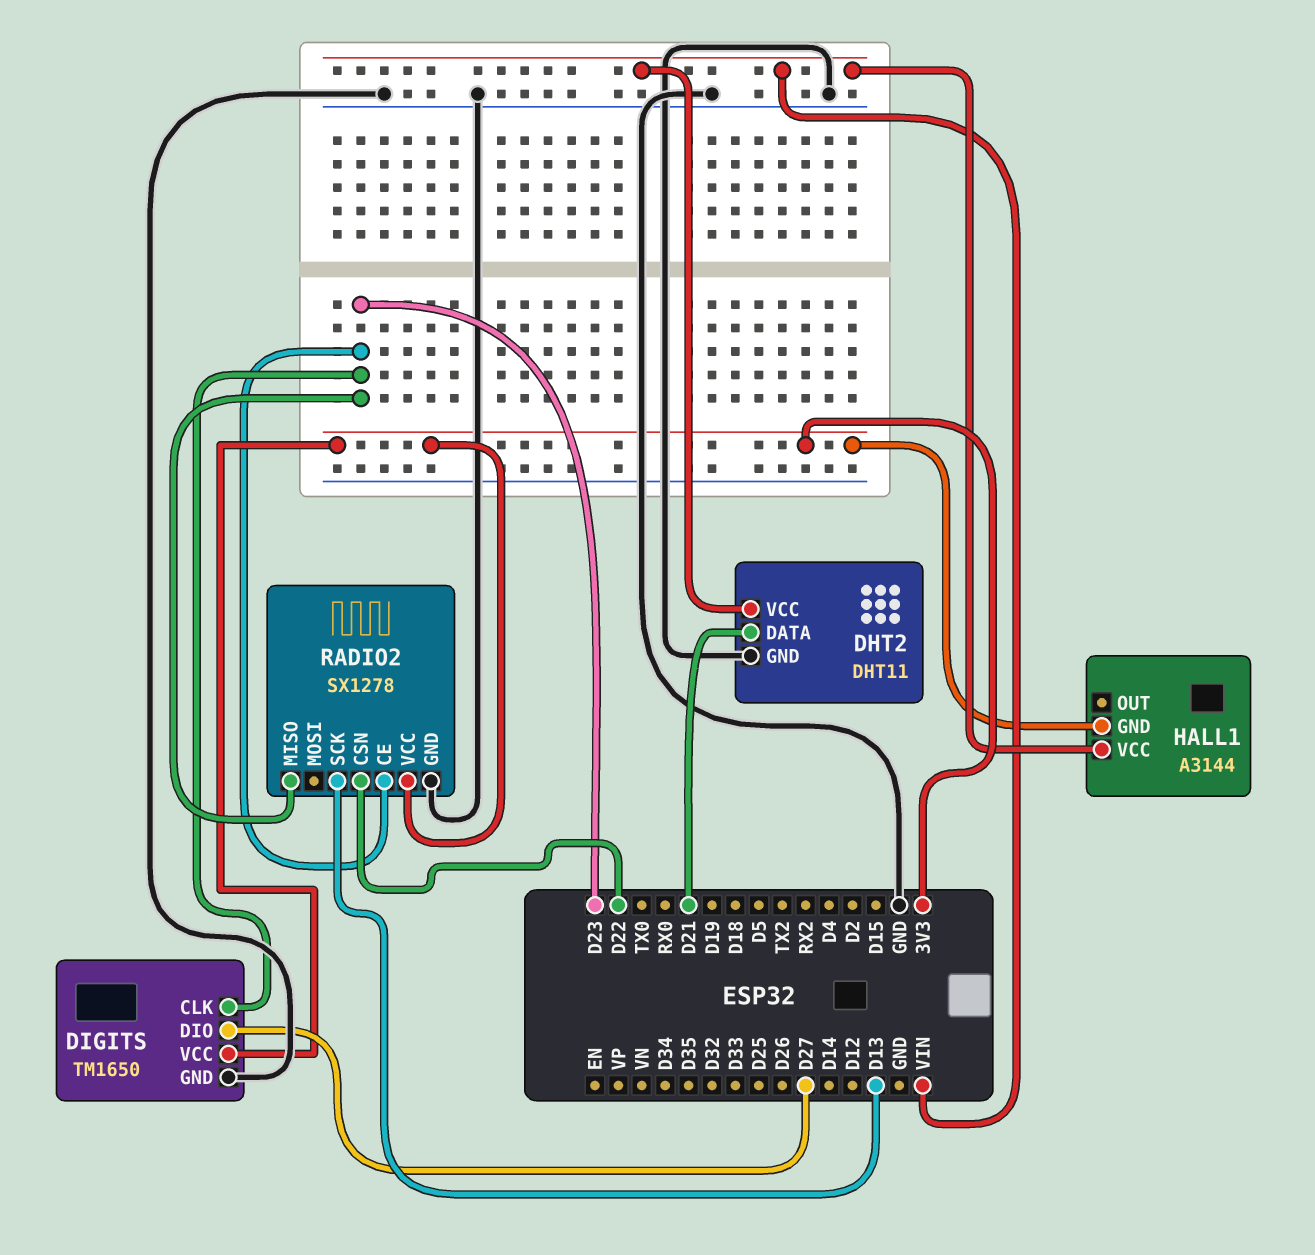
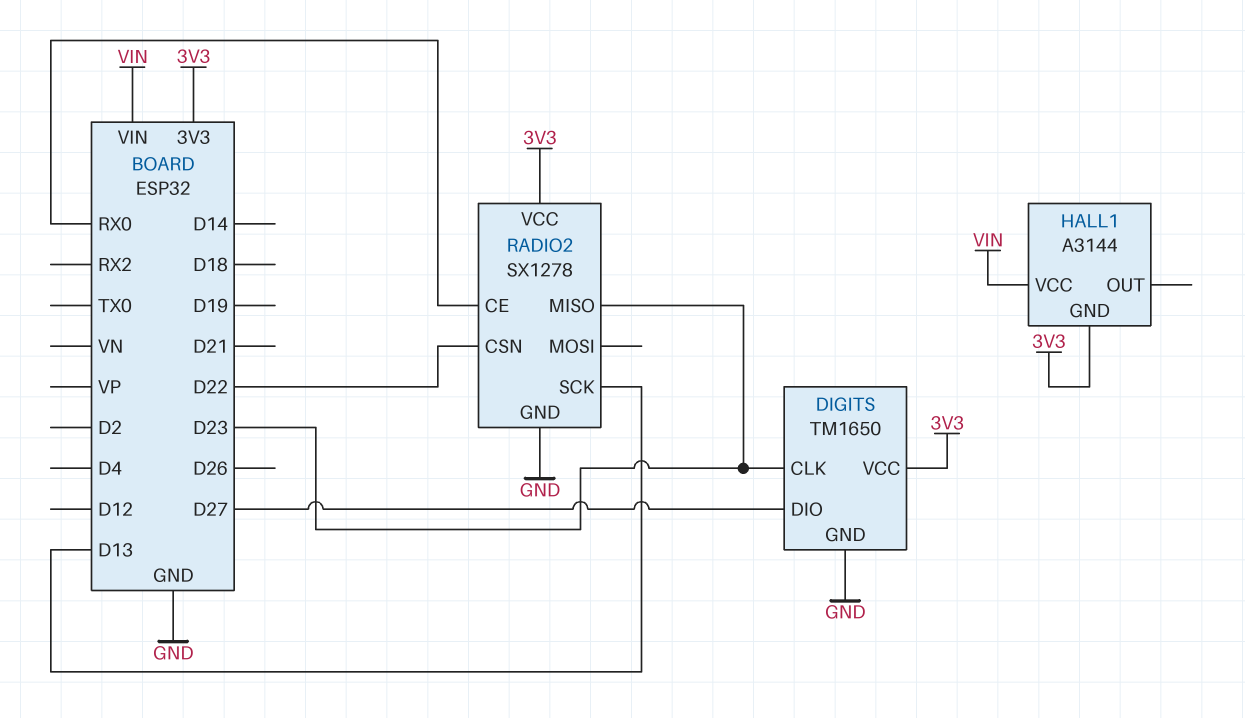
DHT2: DHT11 -> none
DHT2 pin DATA: D21 -> none
DHT2 pin GND: GND -> none
DHT2 pin VCC: VIN -> none
RADIO2 pin CE: D23 -> RX0

